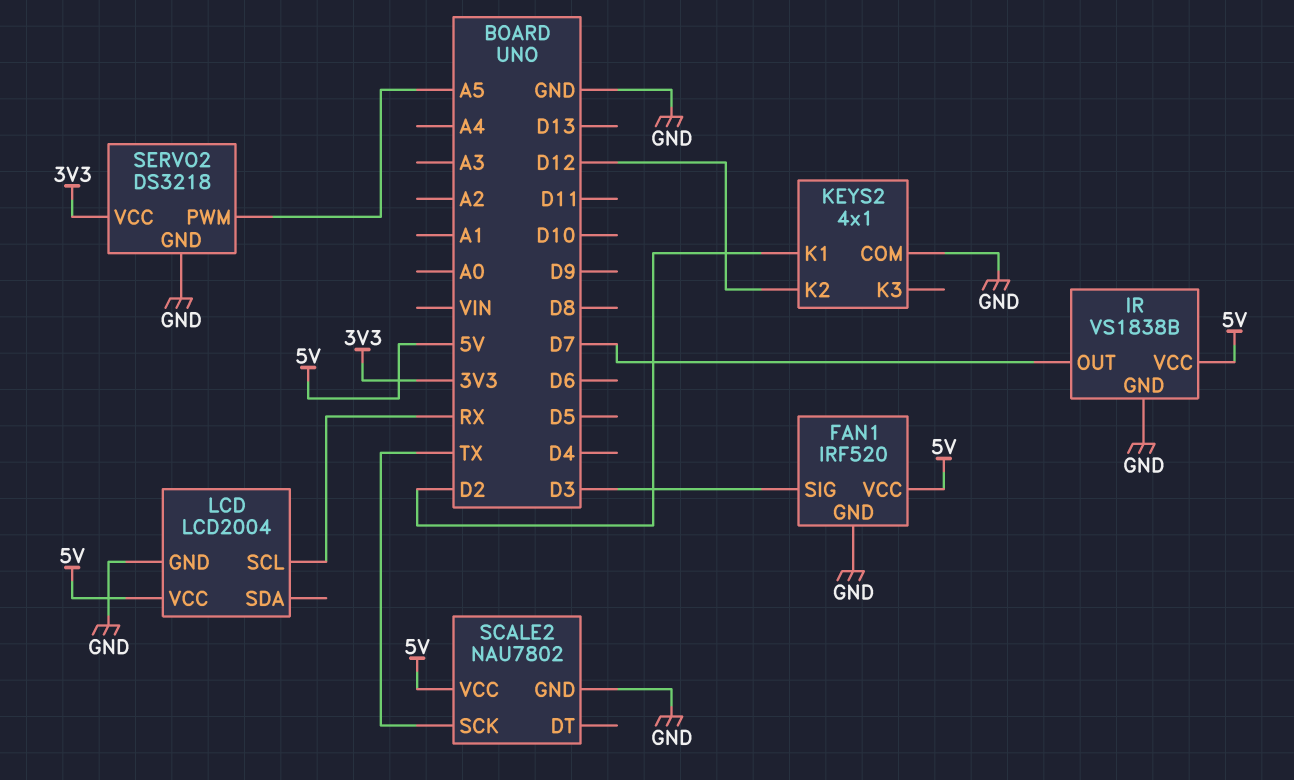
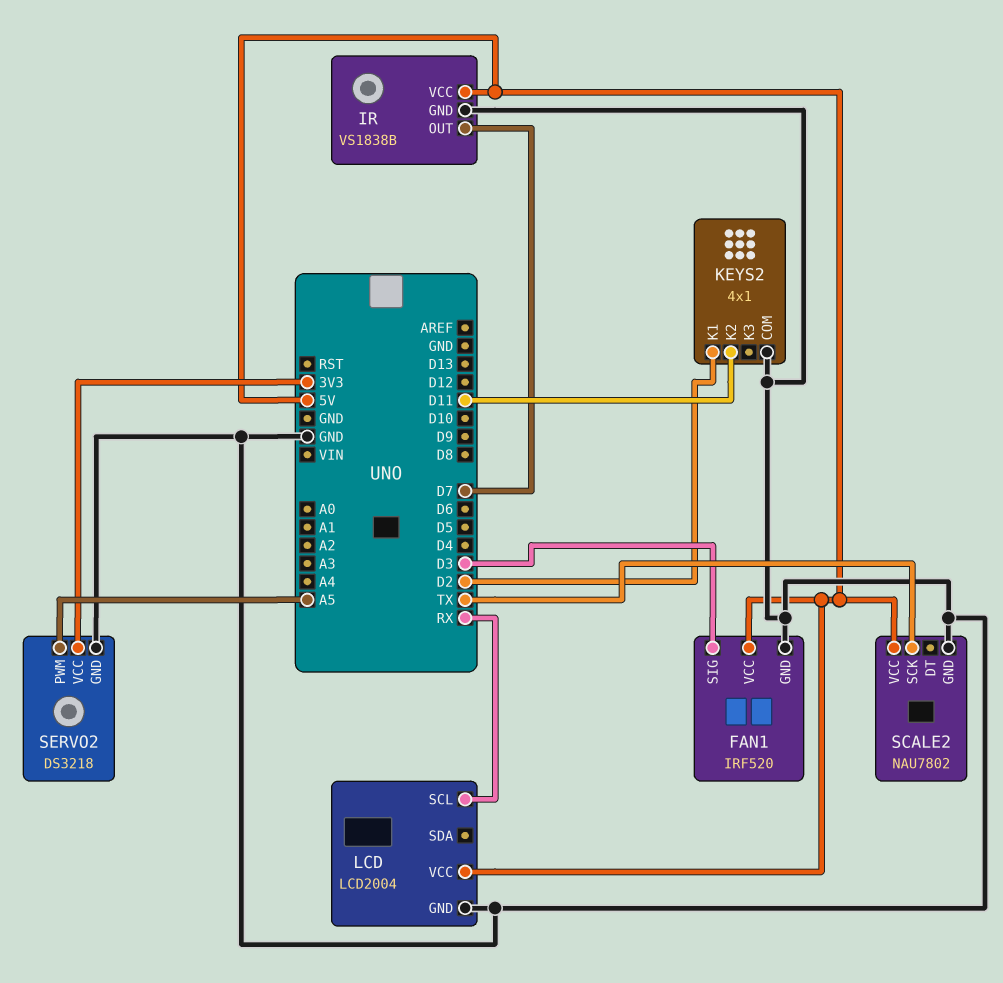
KEYS2 pin K2: D12 -> D11

